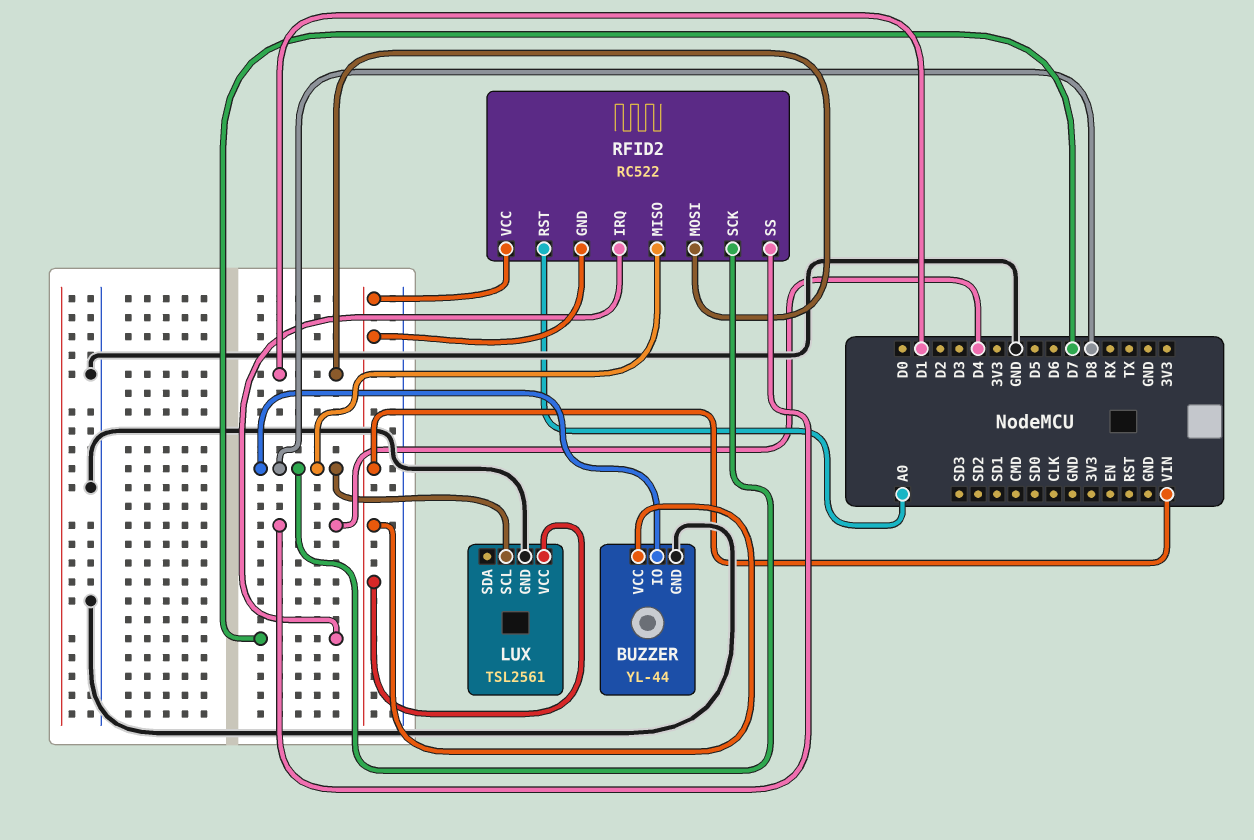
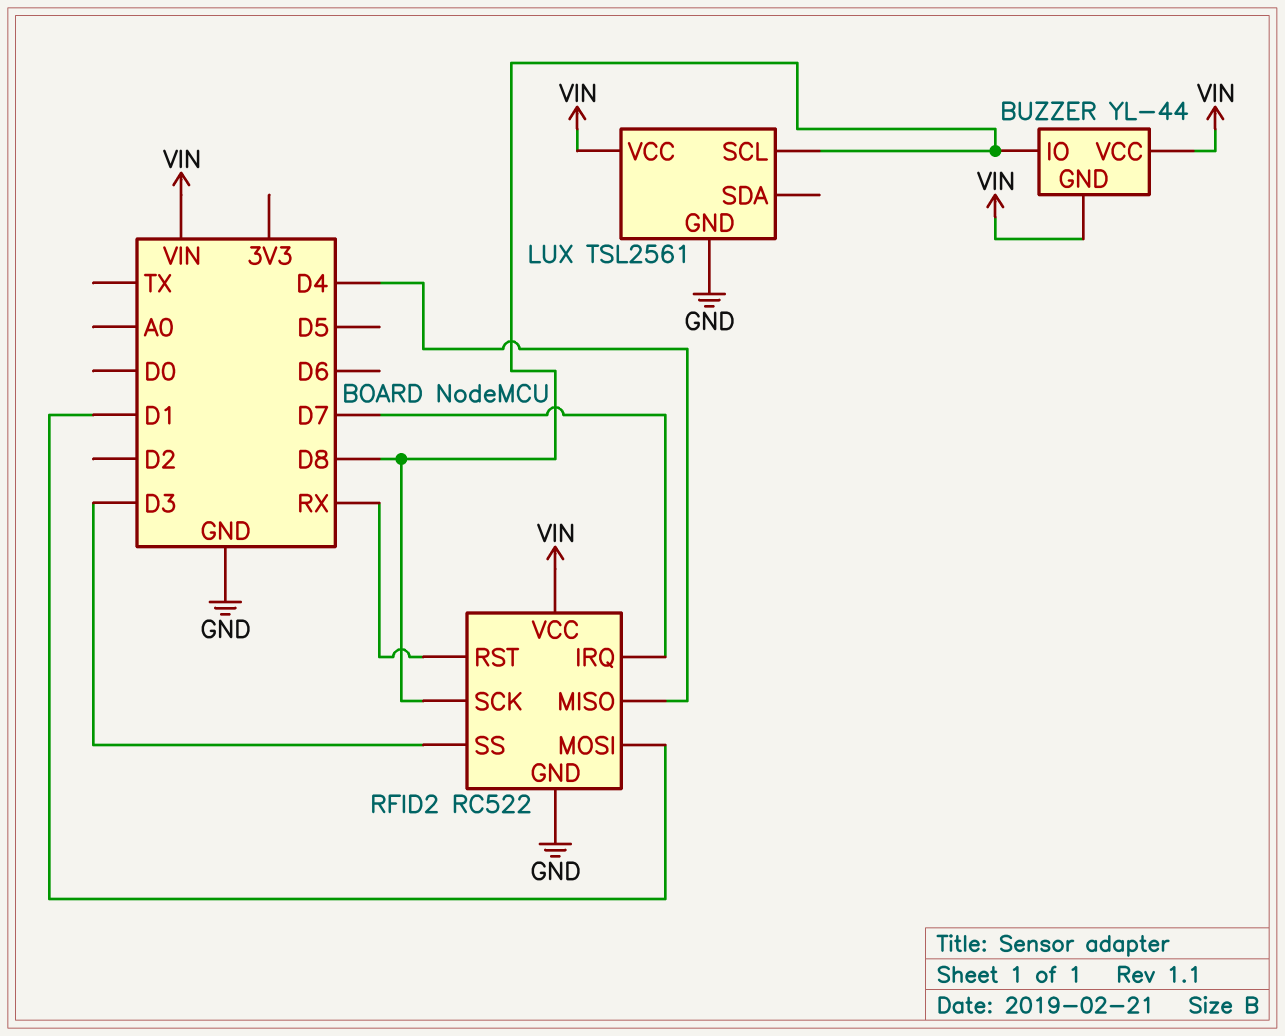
BUZZER pin GND: GND -> VIN
RFID2 pin GND: VIN -> GND
RFID2 pin MISO: D8 -> D4
RFID2 pin RST: A0 -> RX
RFID2 pin SS: D4 -> D3

